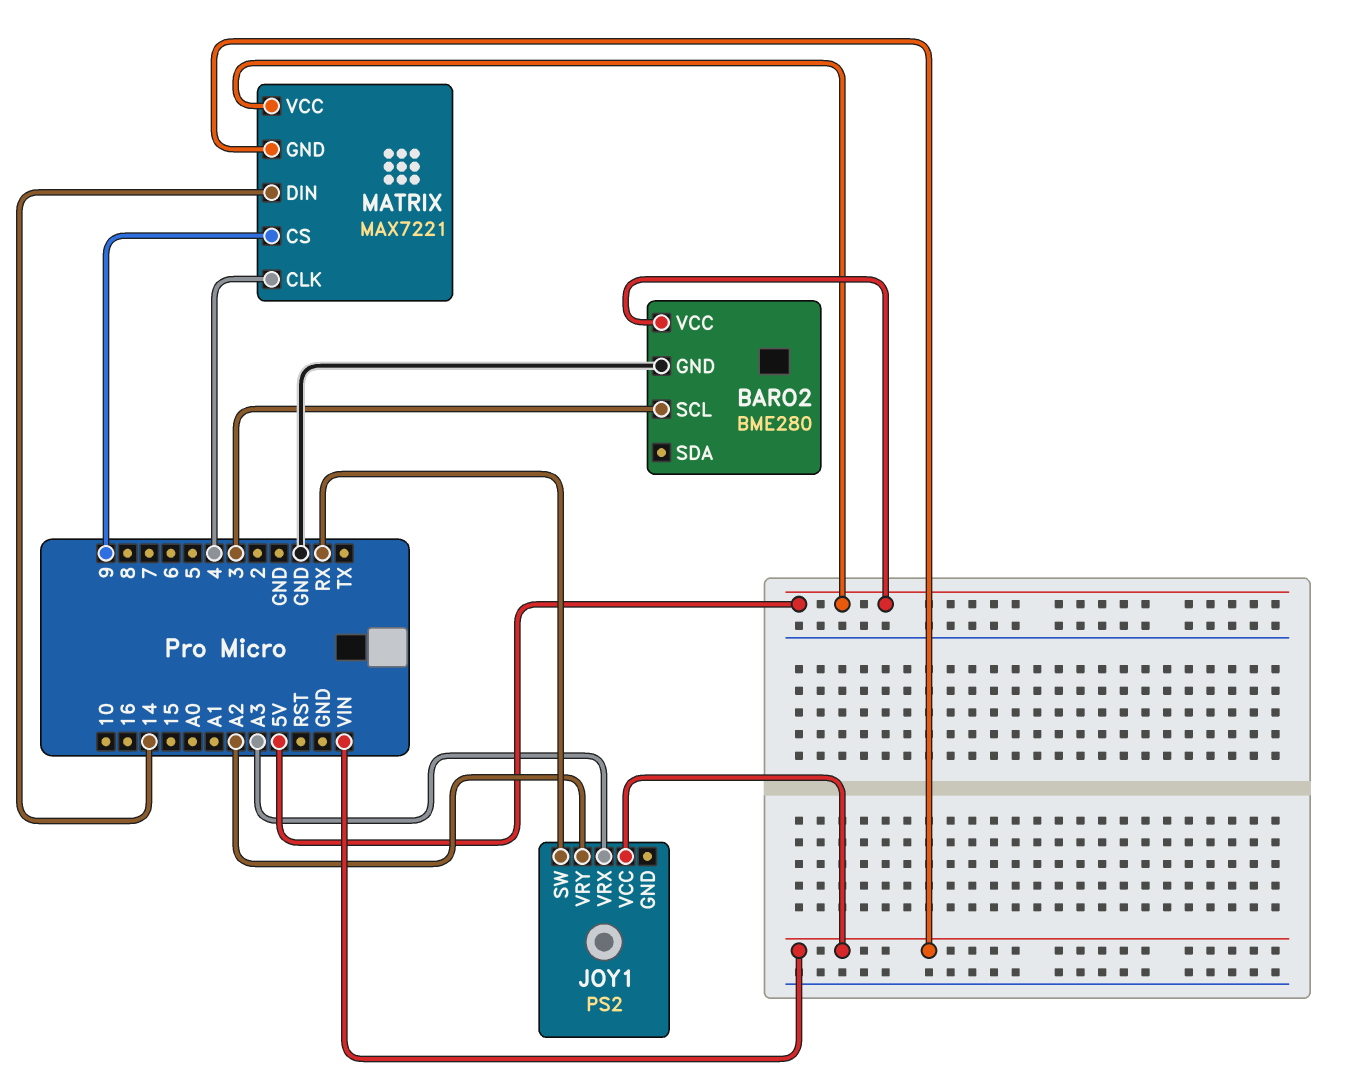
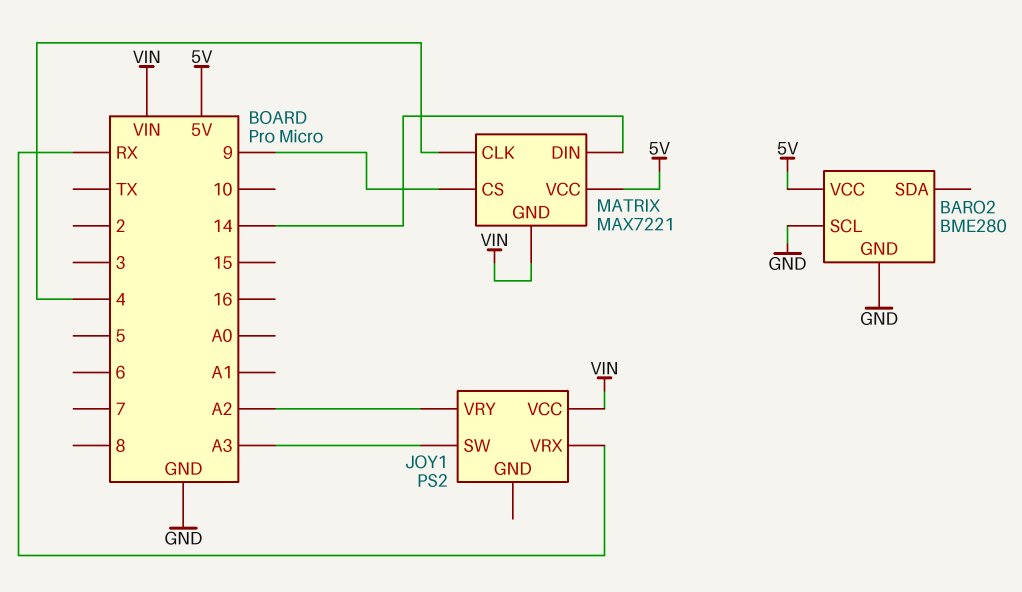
BARO2 pin SCL: 3 -> GND
JOY1 pin SW: RX -> A3
JOY1 pin VRX: A3 -> RX

